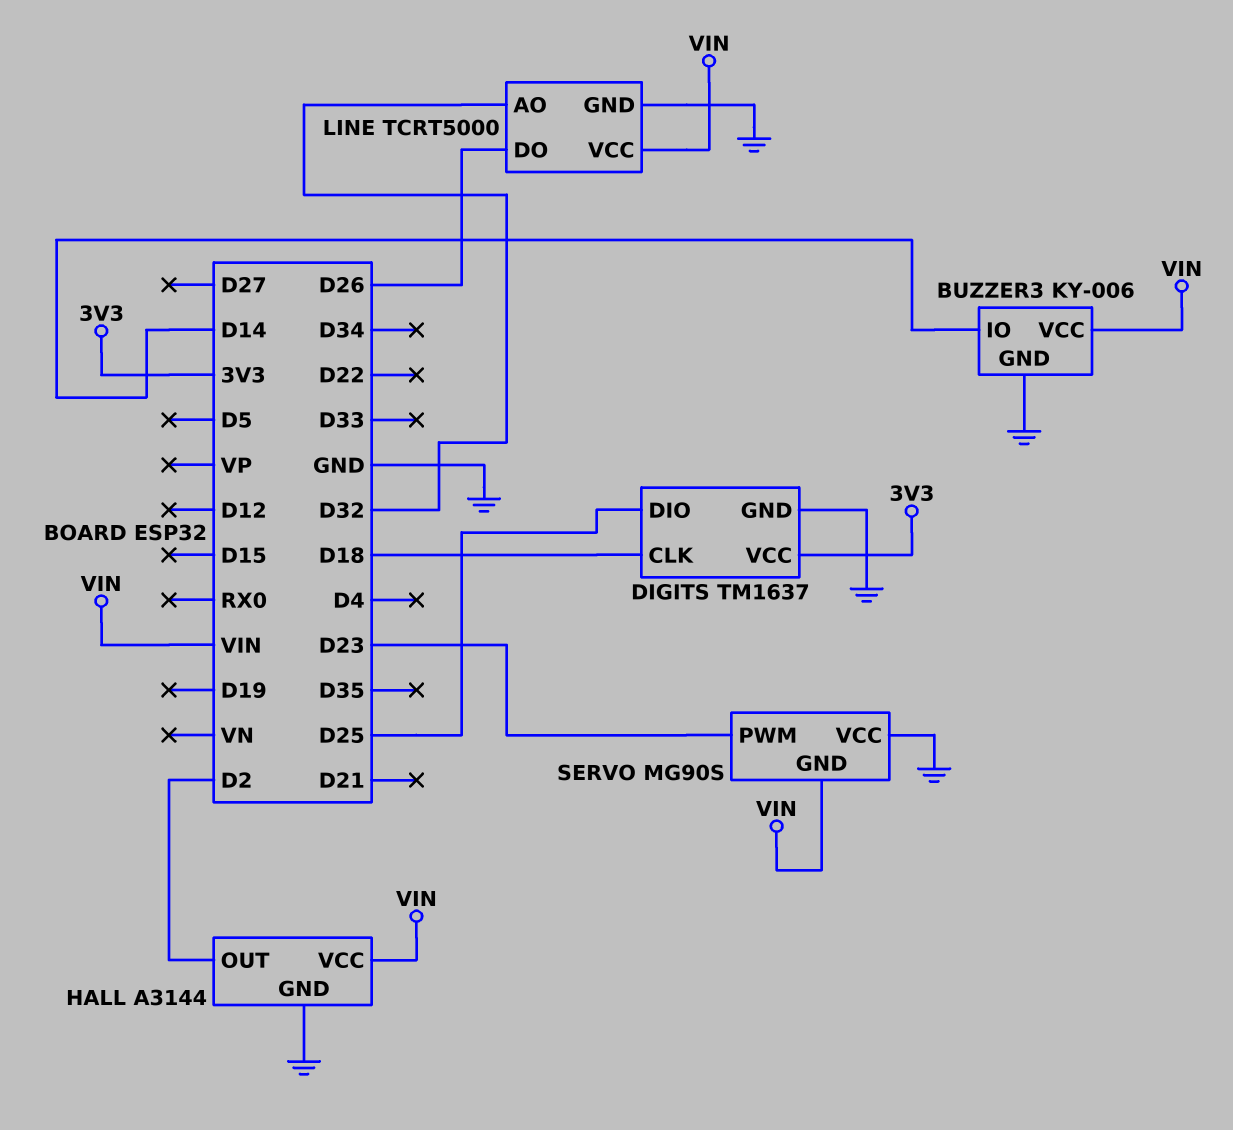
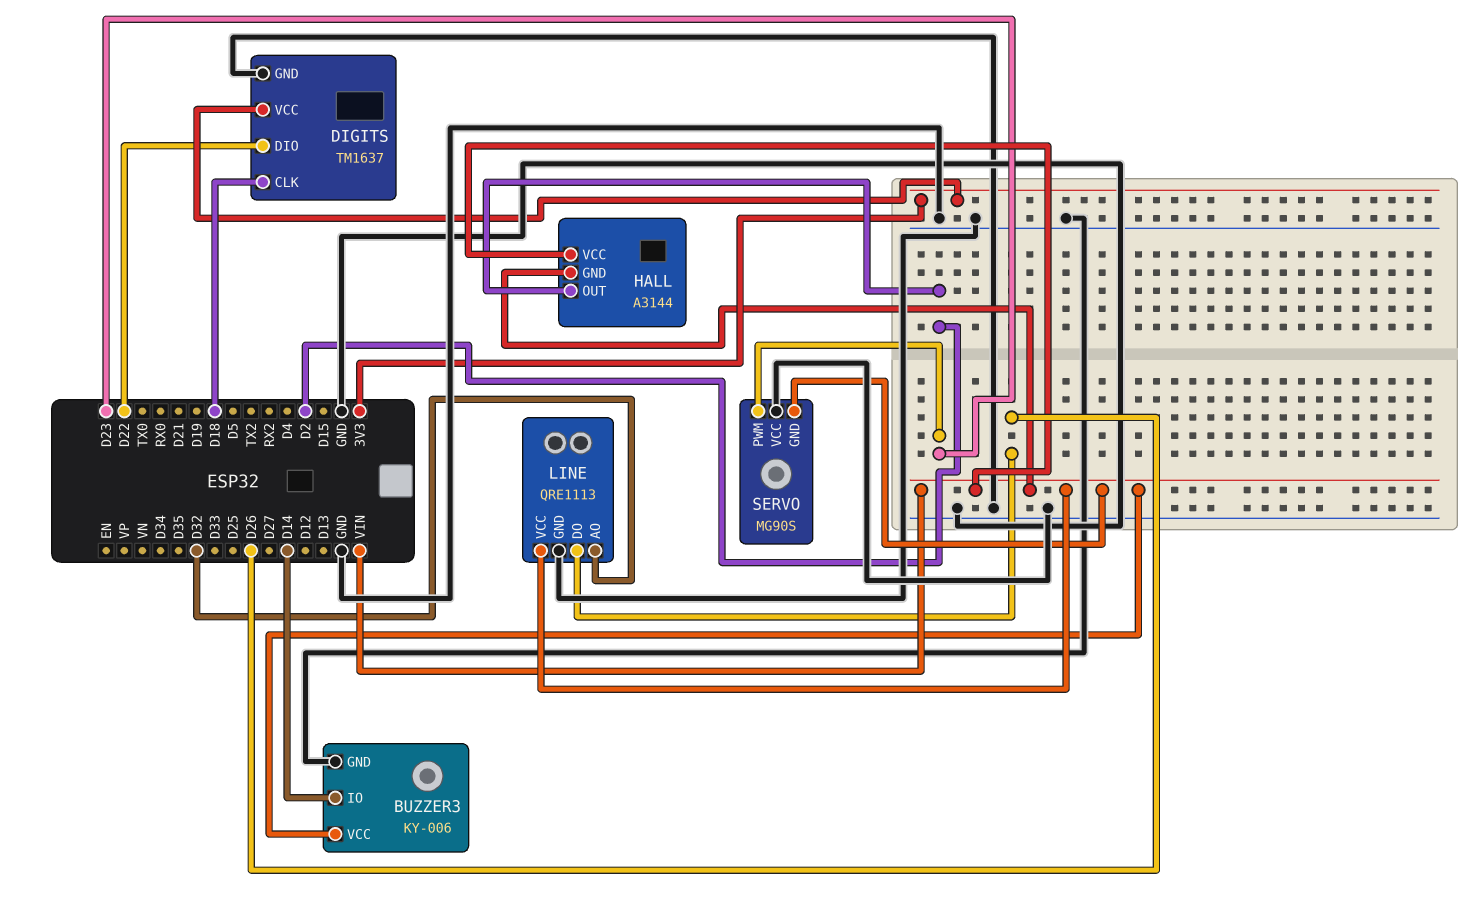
DIGITS pin DIO: D25 -> D22
HALL pin GND: GND -> VIN
LINE: TCRT5000 -> QRE1113

